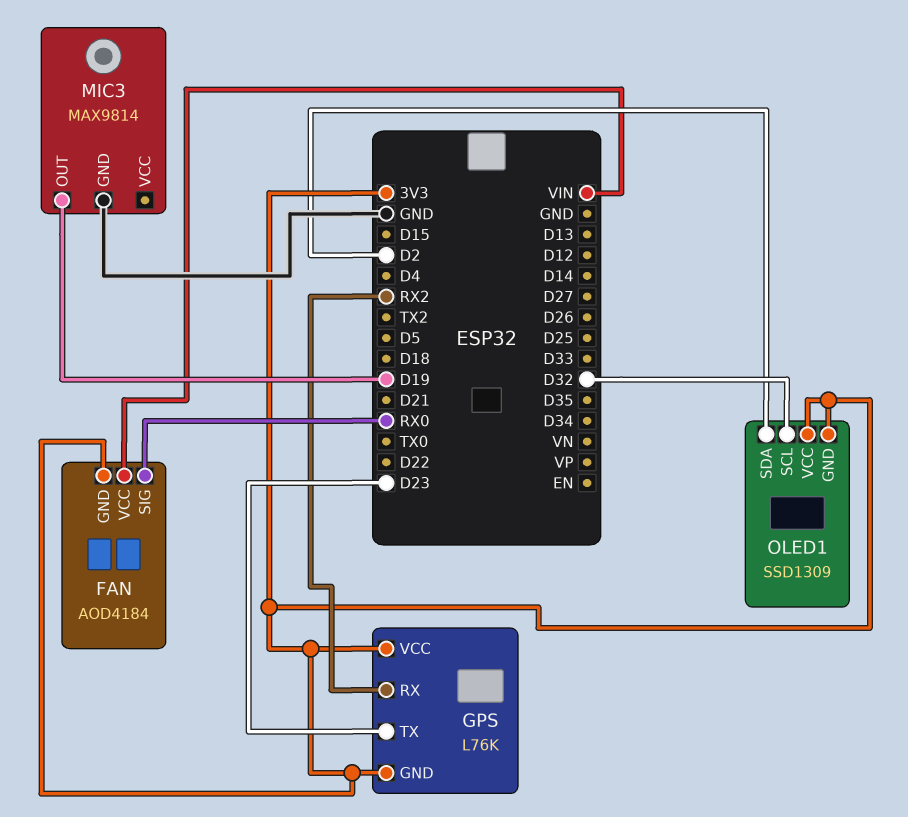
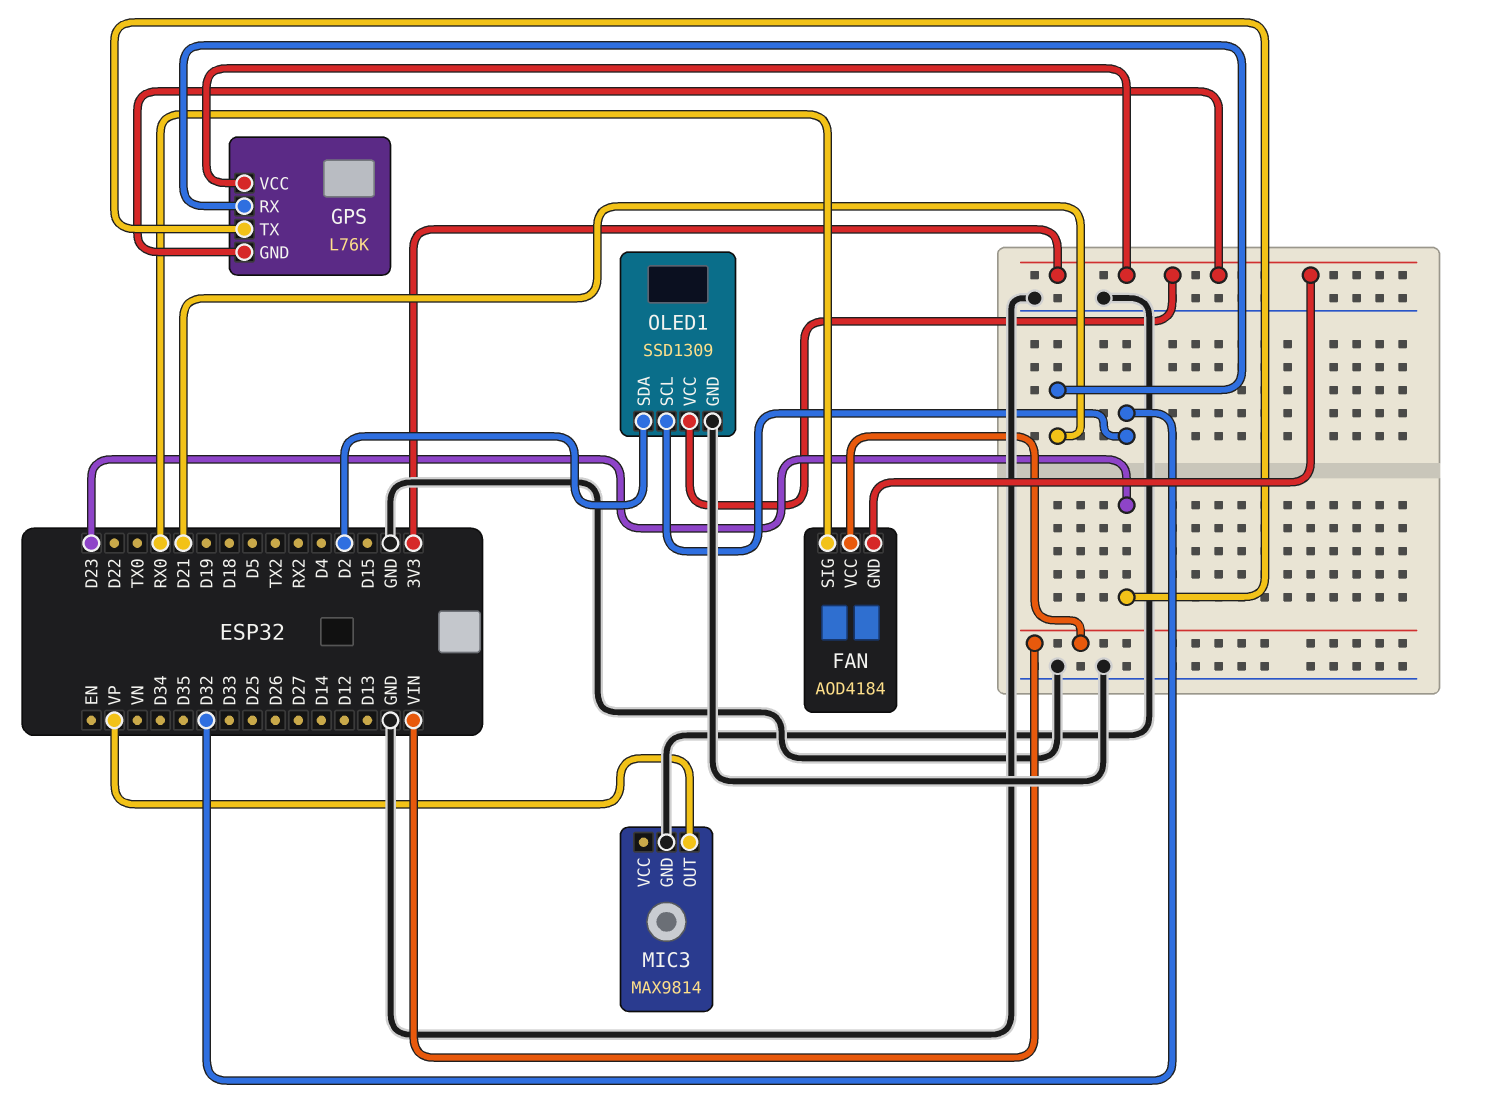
GPS pin RX: RX2 -> D21
MIC3 pin OUT: D19 -> VP
OLED1 pin GND: 3V3 -> GND

